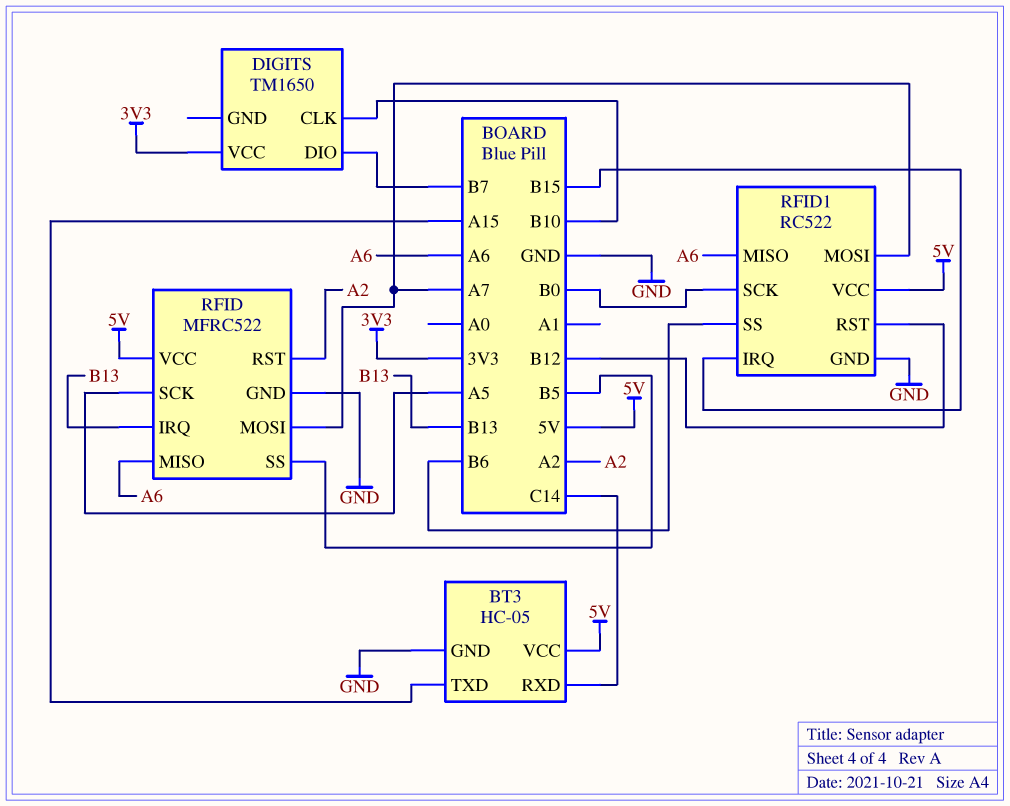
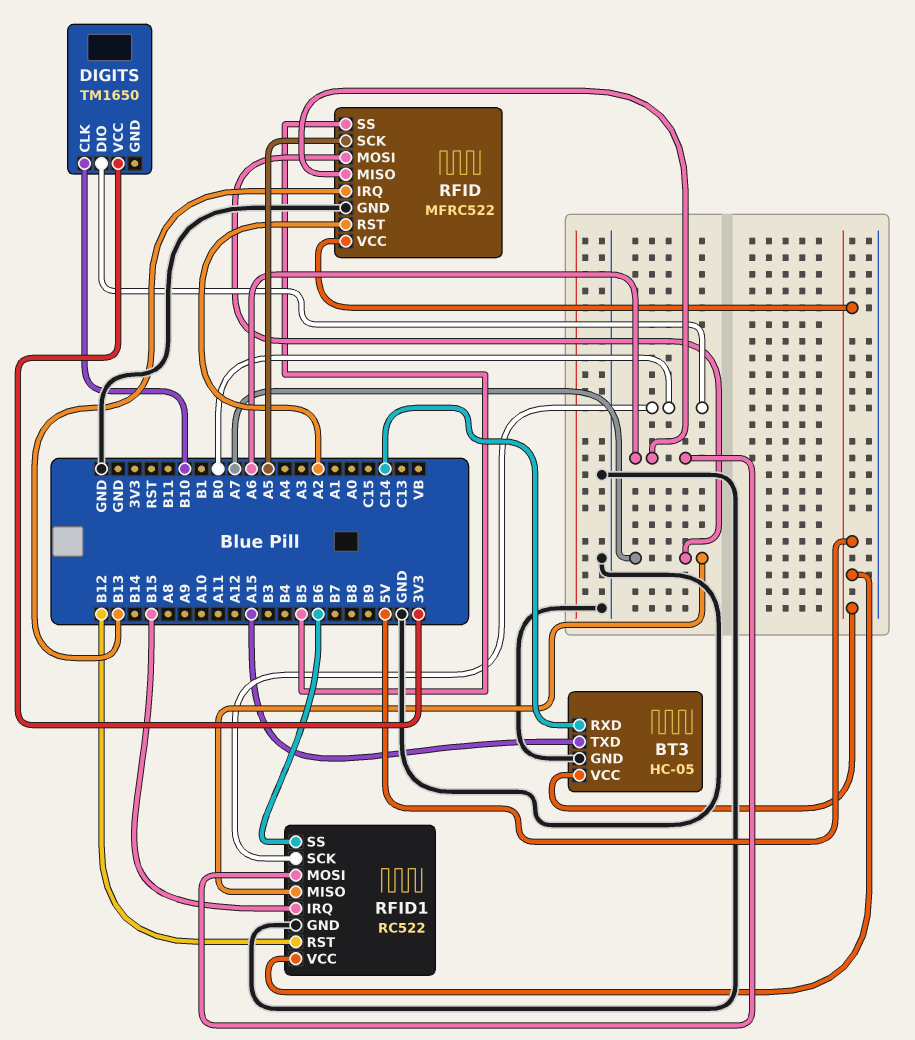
DIGITS pin DIO: B7 -> B0
RFID1 pin MISO: A6 -> A7
RFID1 pin MOSI: A7 -> A6

